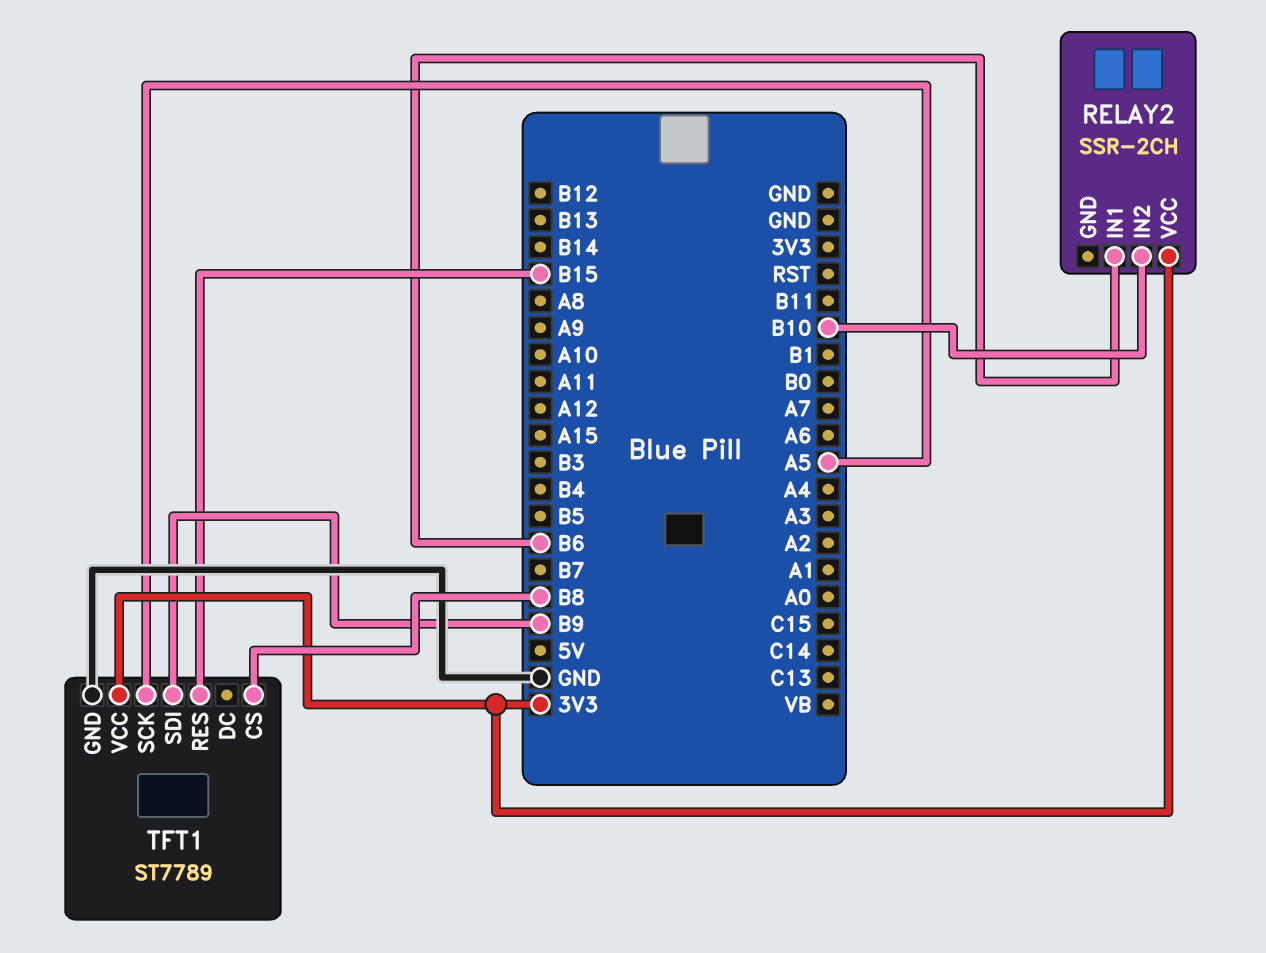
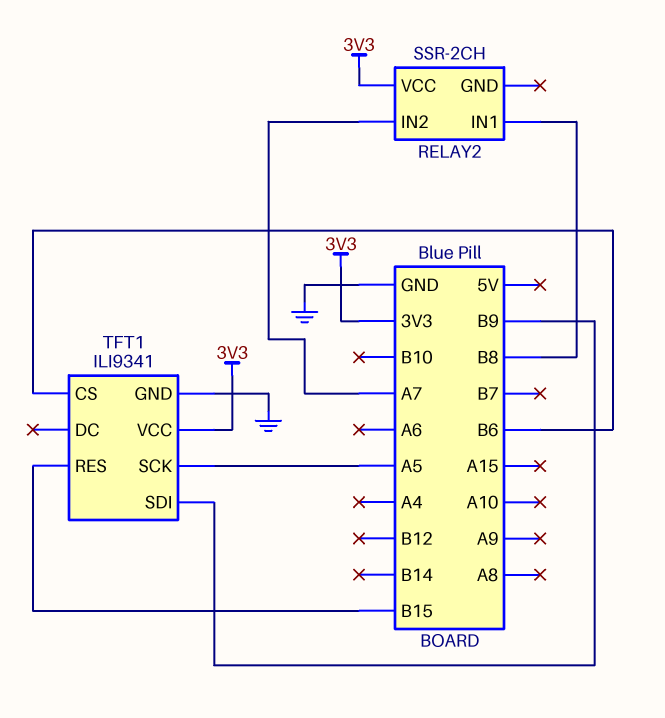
RELAY2 pin IN1: B6 -> B8
RELAY2 pin IN2: B10 -> A7
TFT1: ST7789 -> ILI9341
TFT1 pin CS: B8 -> B6

